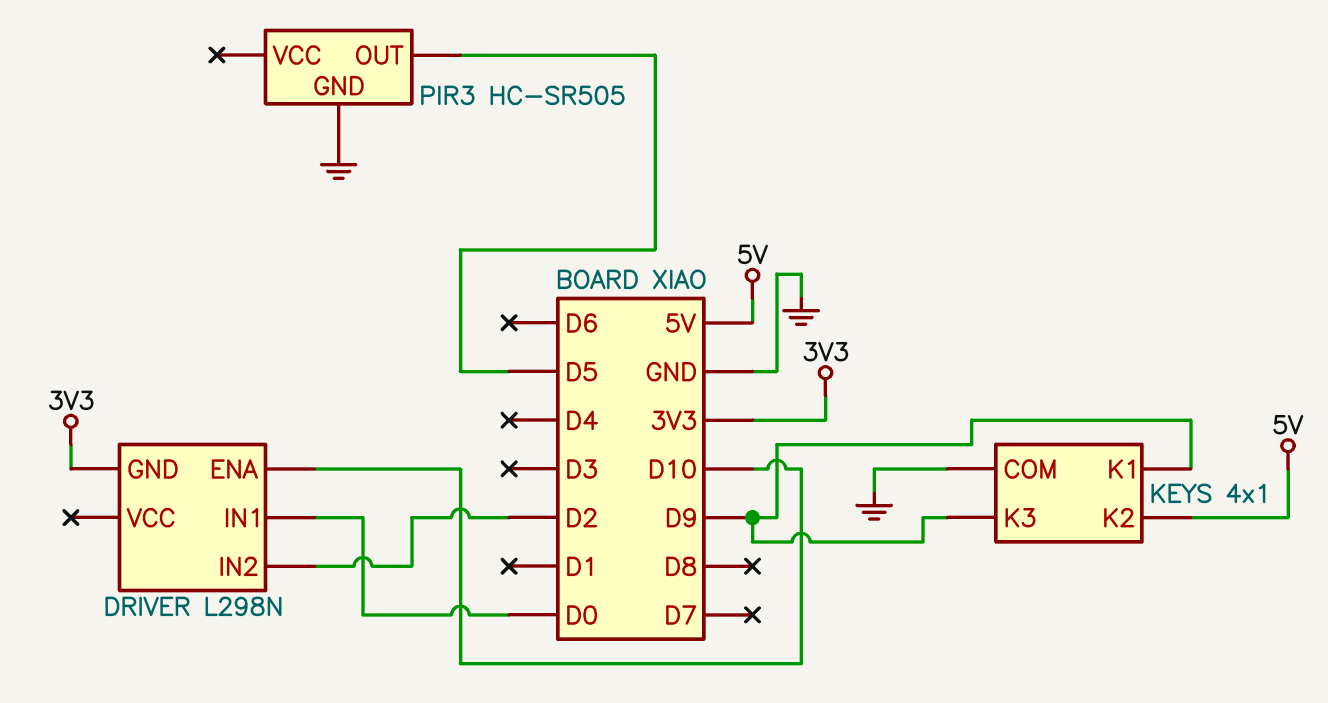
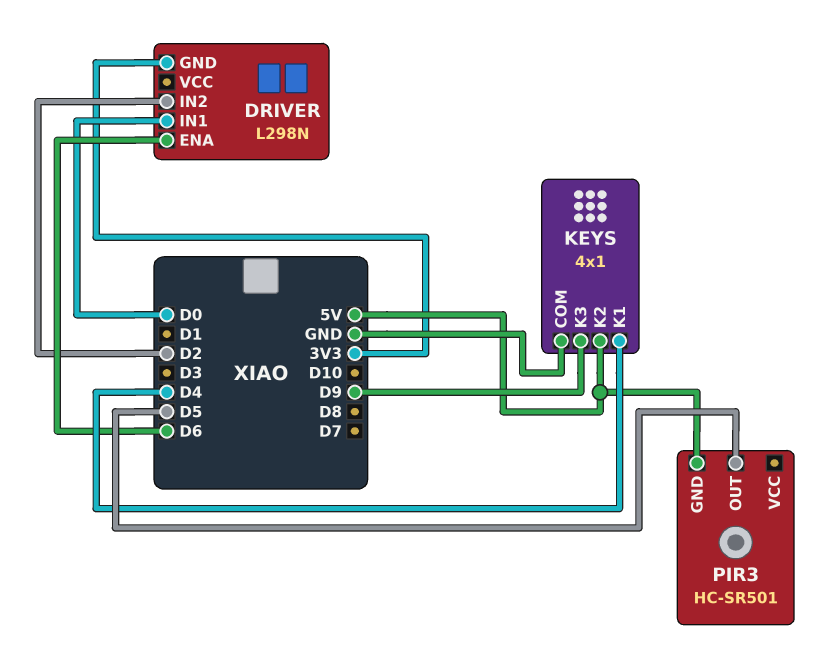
DRIVER pin ENA: D10 -> D6
KEYS pin K1: D9 -> D4
PIR3: HC-SR505 -> HC-SR501
PIR3 pin GND: GND -> 5V

